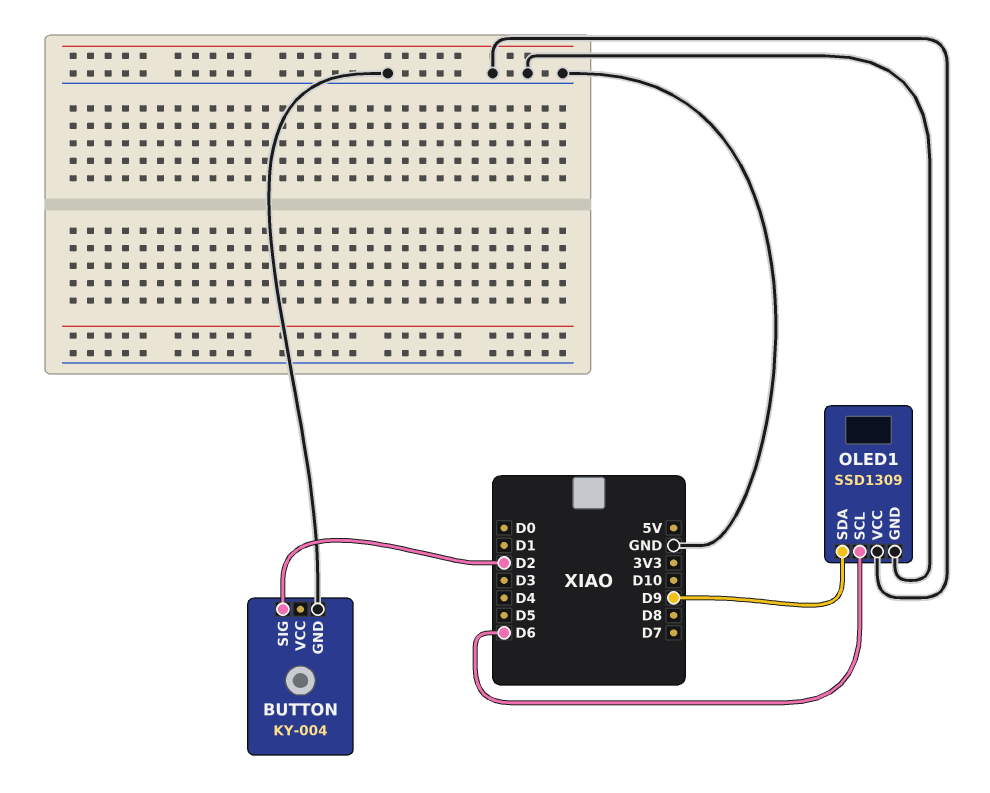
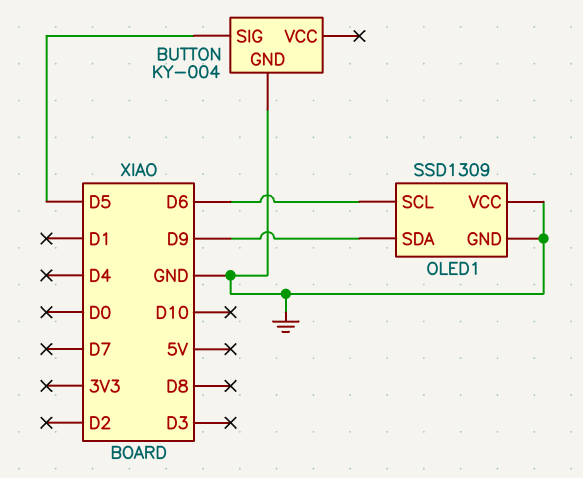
BUTTON pin SIG: D2 -> D5

